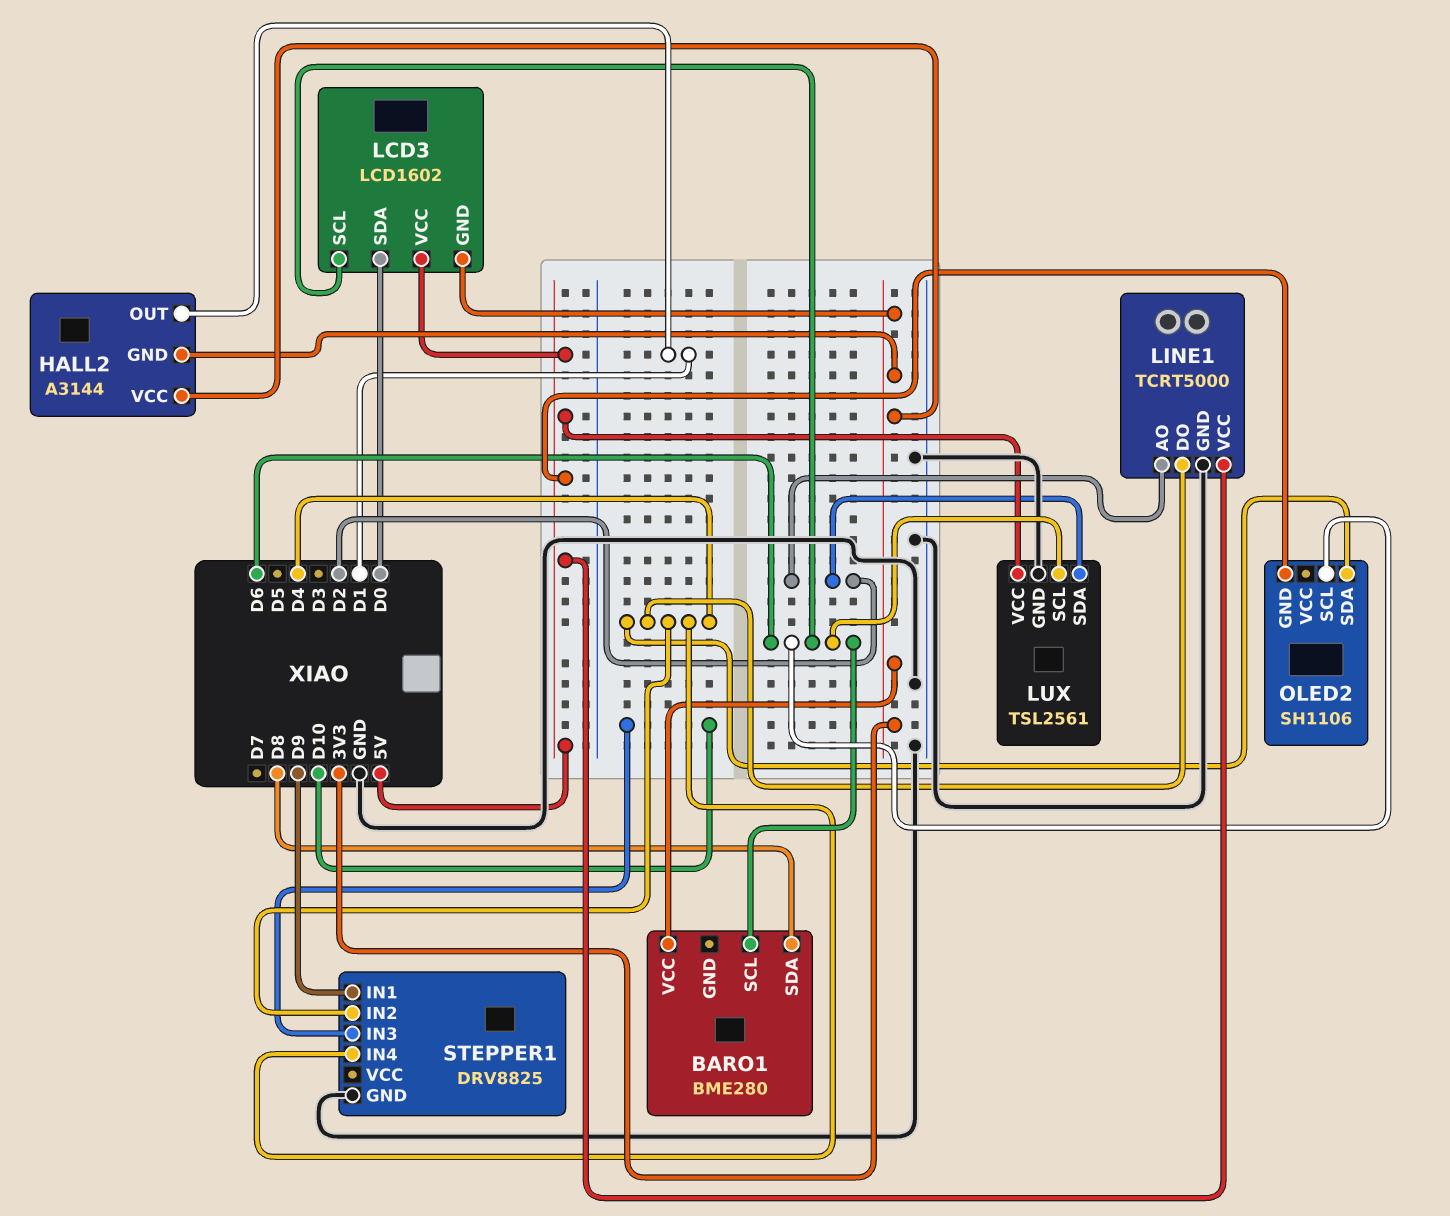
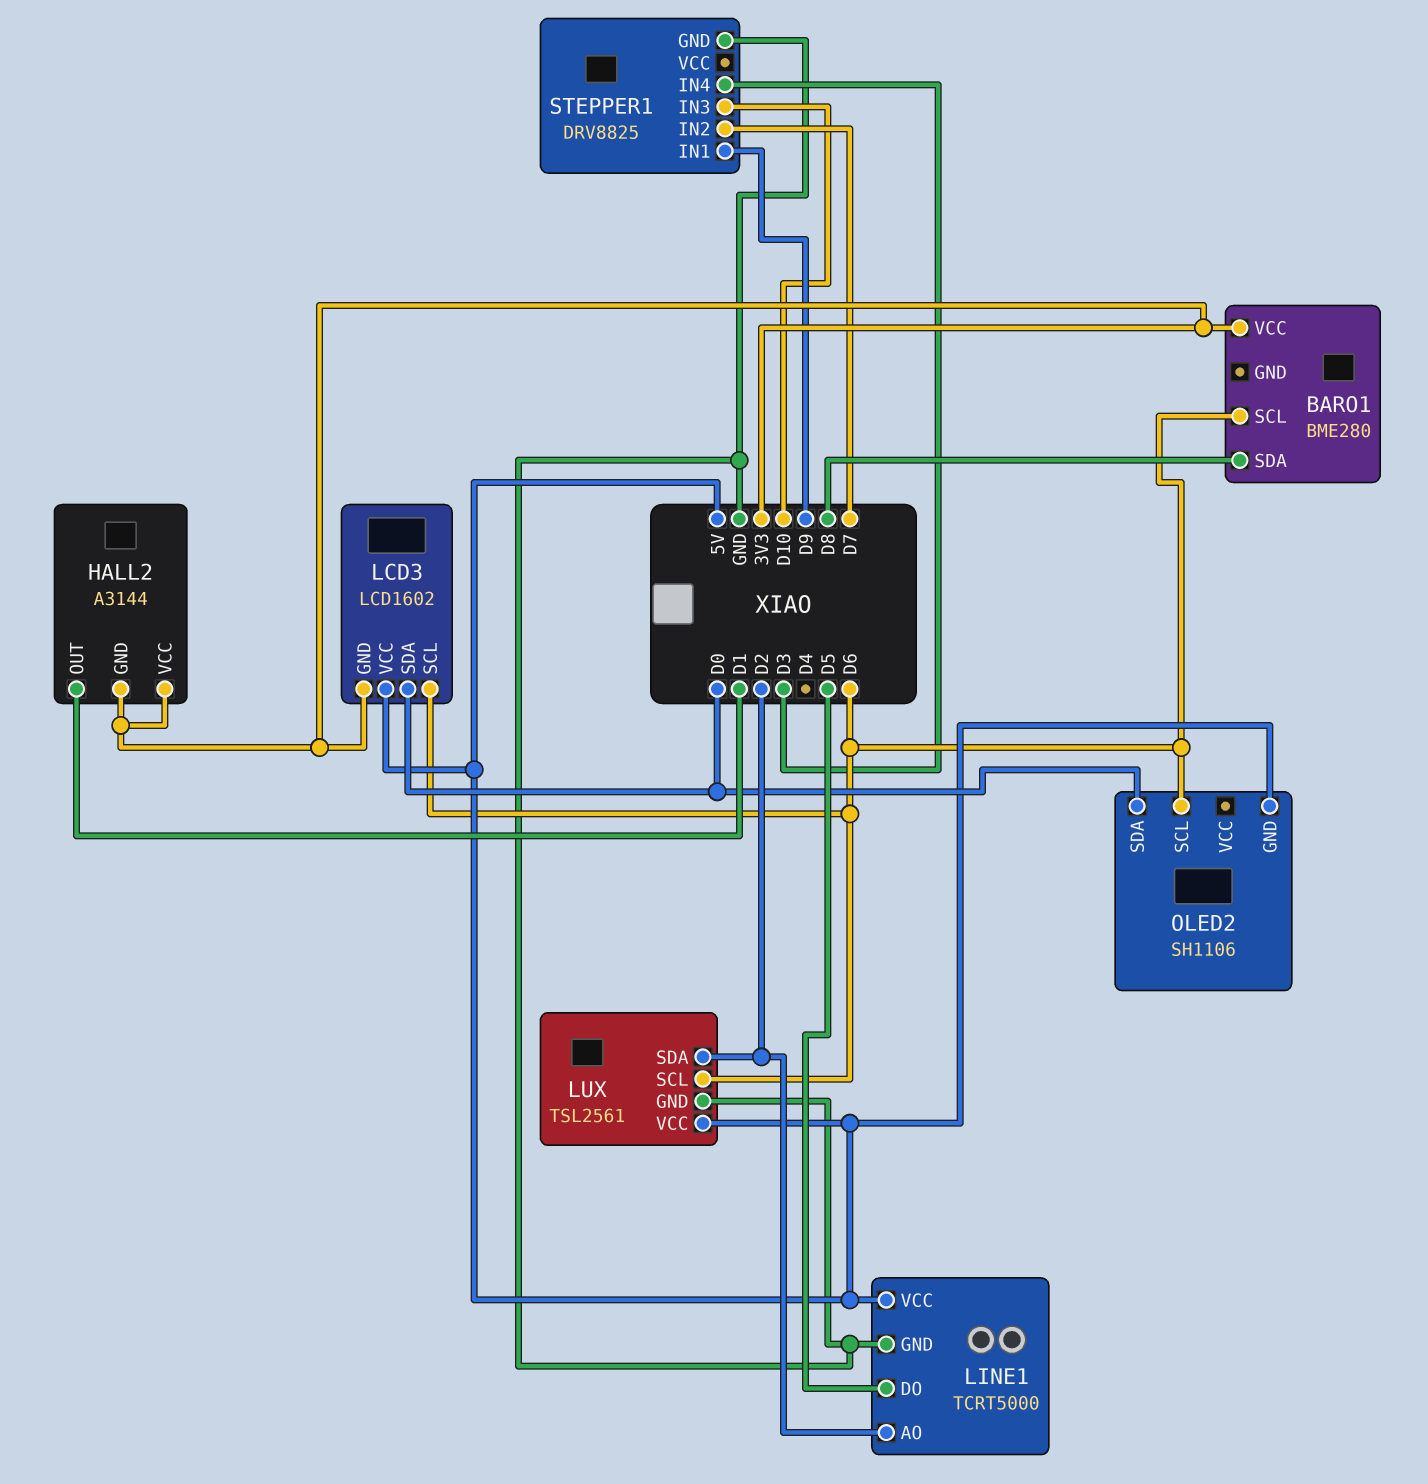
LINE1 pin DO: D4 -> D5
OLED2 pin SDA: D4 -> D0
STEPPER1 pin IN2: D4 -> D7
STEPPER1 pin IN4: D4 -> D3

